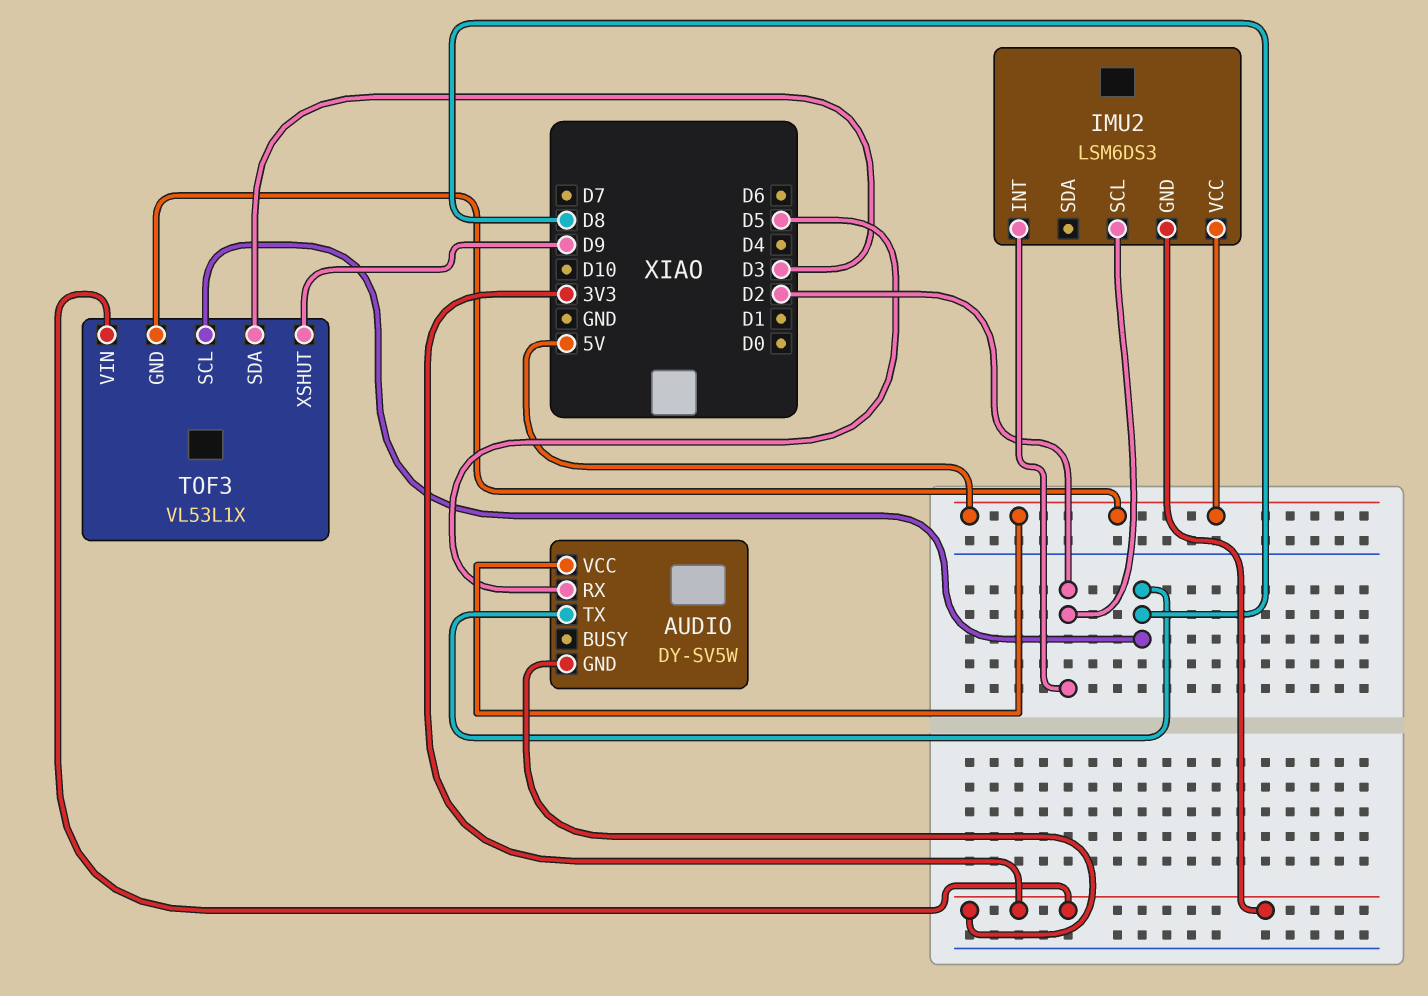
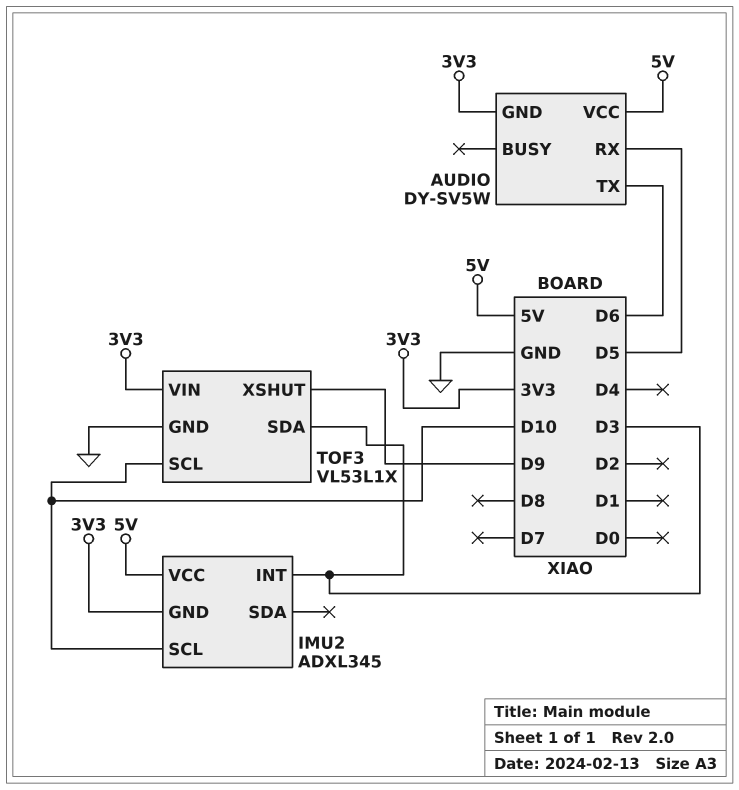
AUDIO pin TX: D8 -> D6
IMU2: LSM6DS3 -> ADXL345
IMU2 pin INT: D2 -> D3
IMU2 pin SCL: D2 -> D10
TOF3 pin GND: 5V -> GND
TOF3 pin SCL: D8 -> D10

